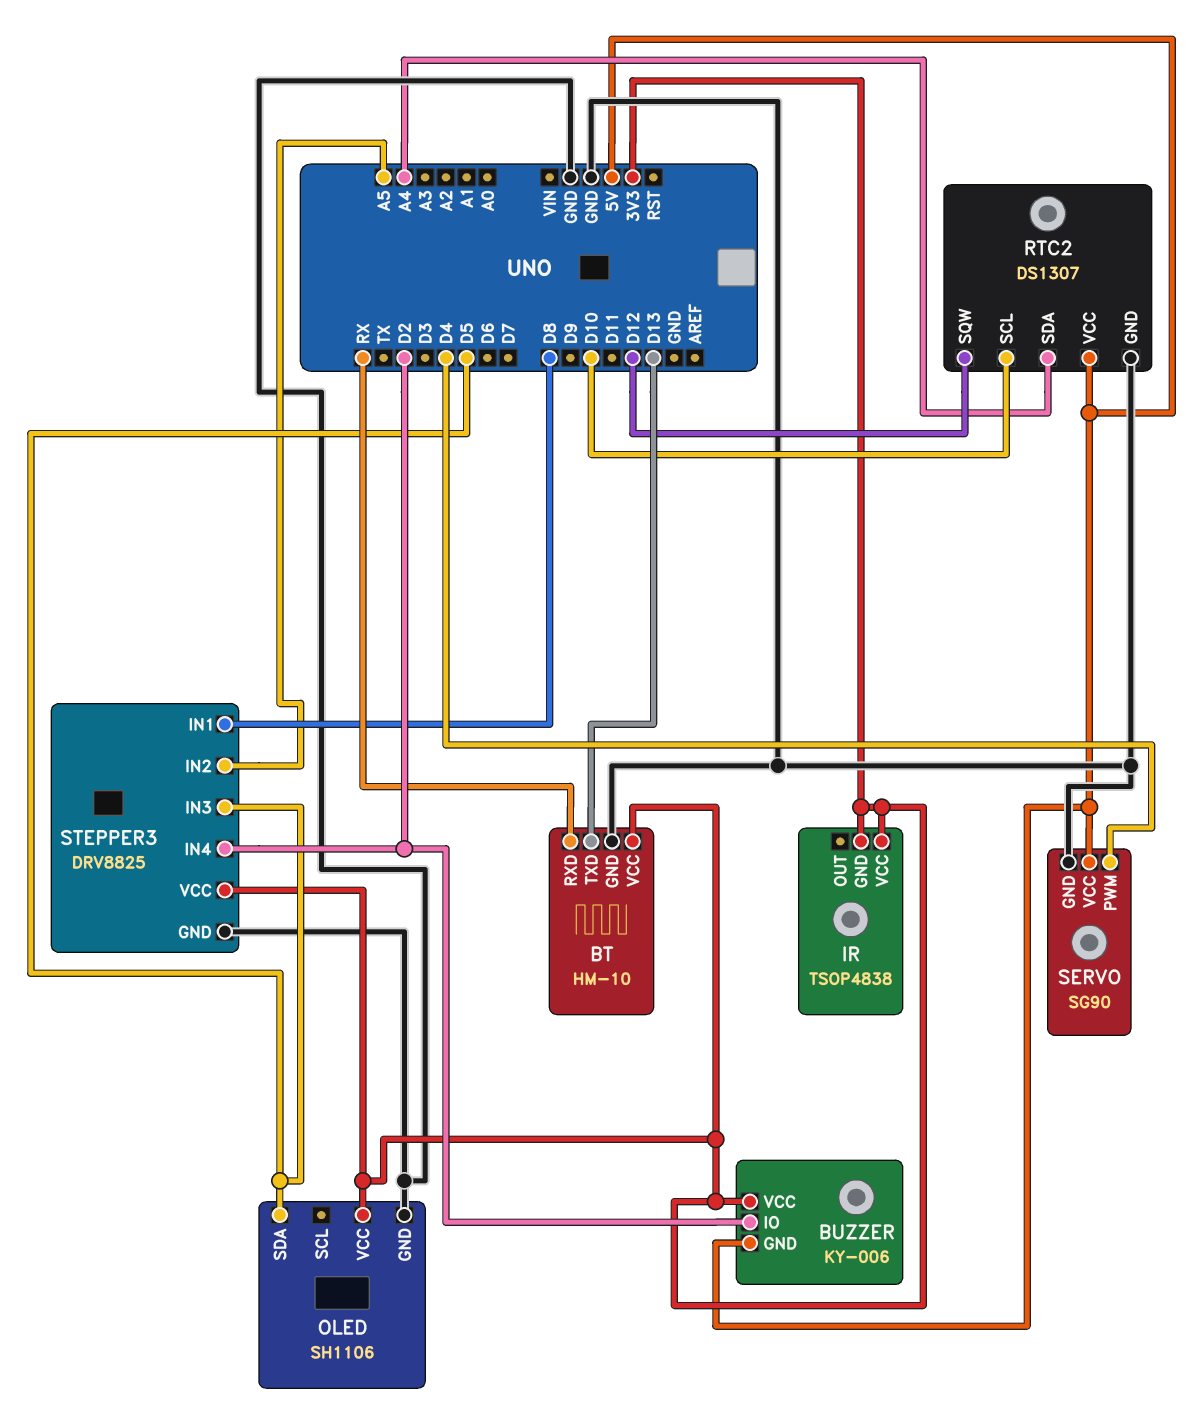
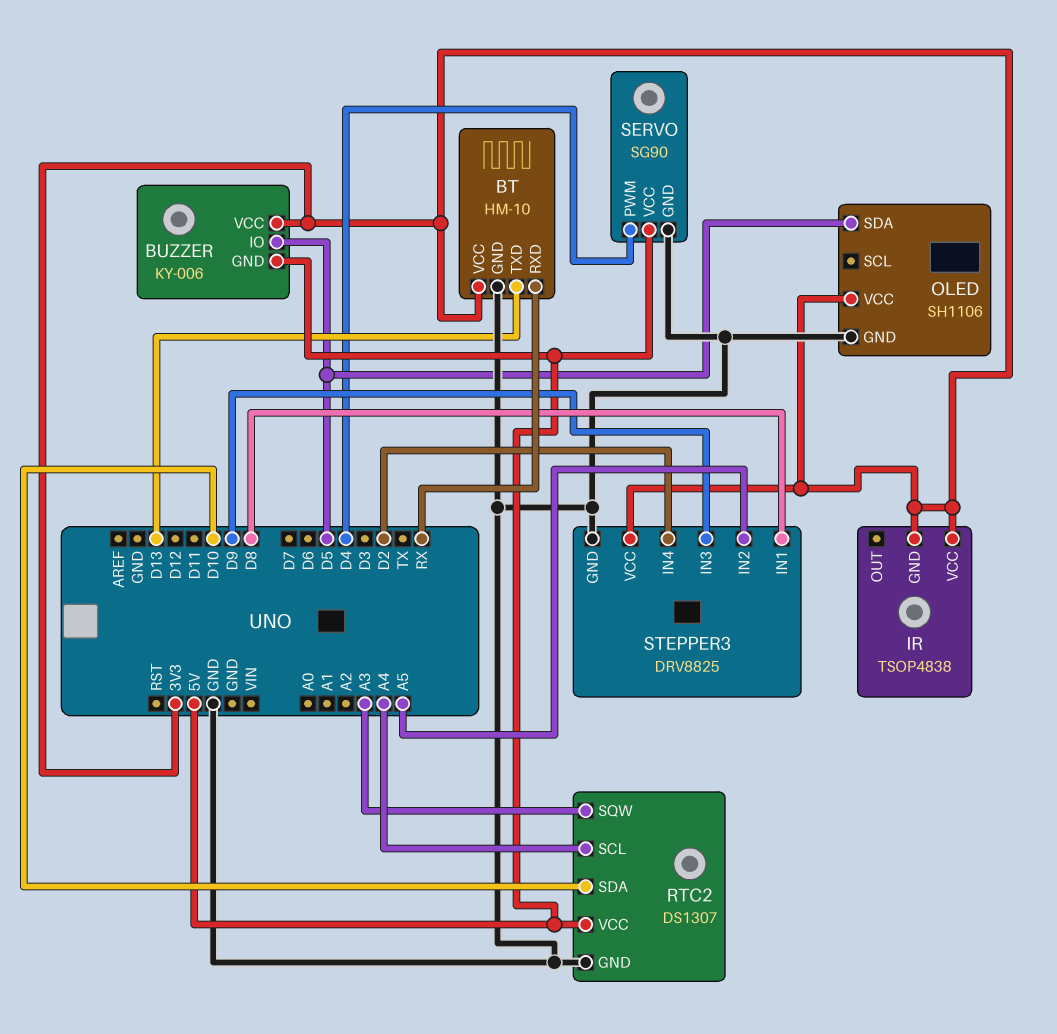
BUZZER pin IO: D2 -> D5
RTC2 pin SCL: D10 -> A4
RTC2 pin SDA: A4 -> D10
RTC2 pin SQW: D12 -> A3
STEPPER3 pin IN3: D5 -> D9

